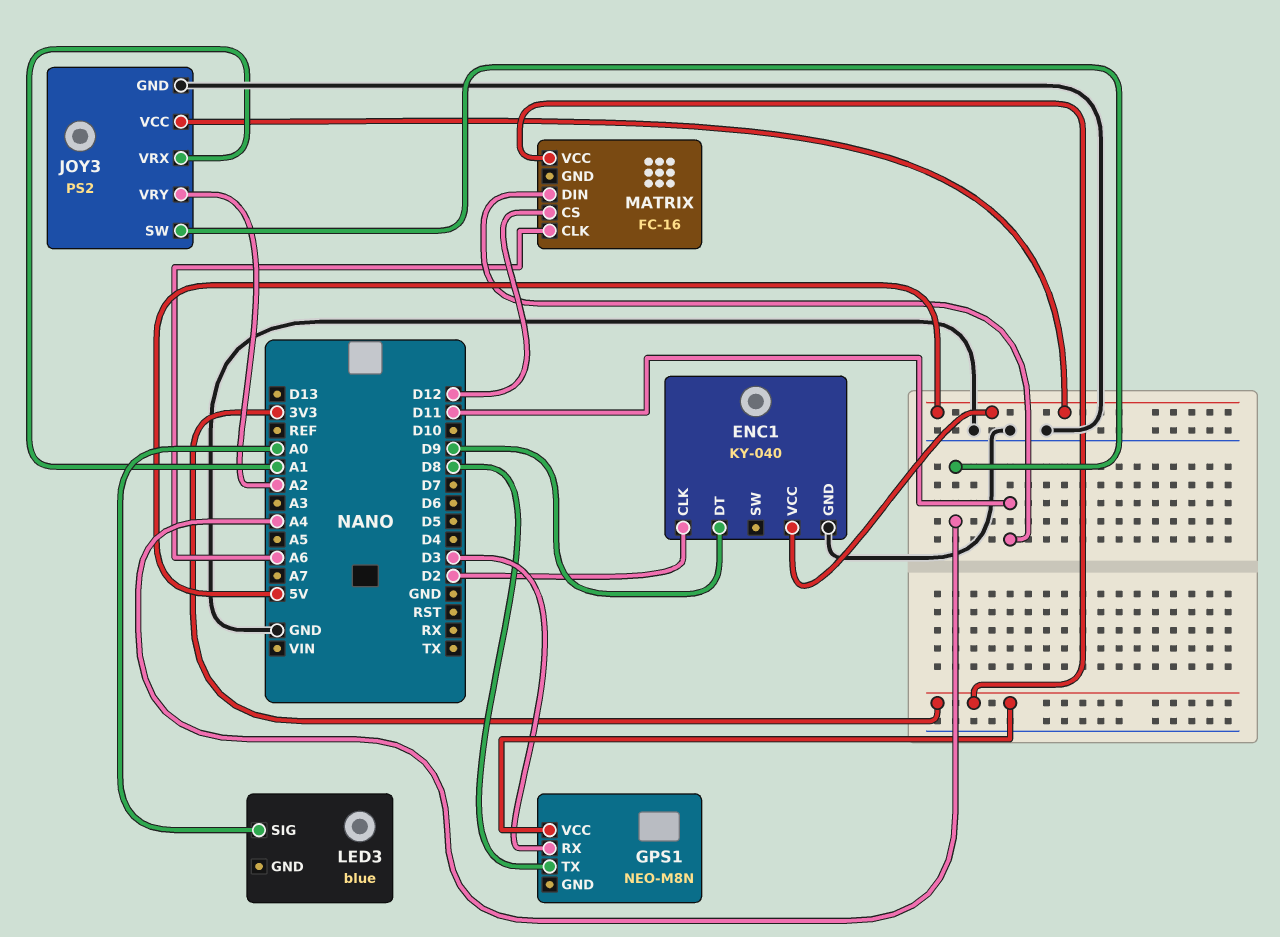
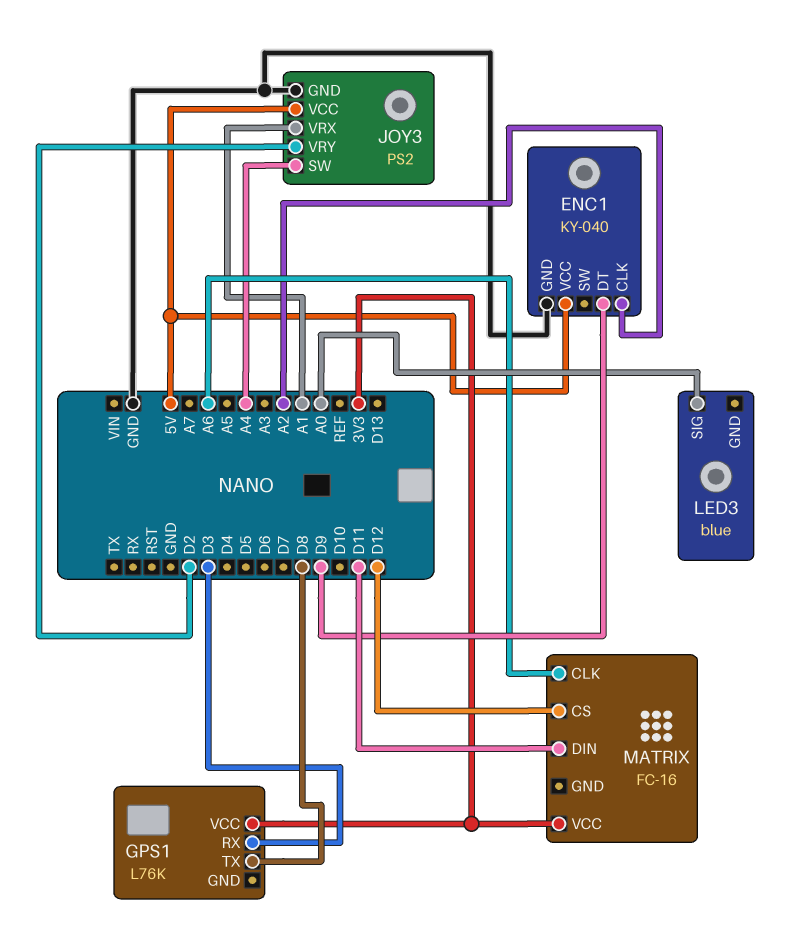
ENC1 pin CLK: D2 -> A2
GPS1: NEO-M8N -> L76K
JOY3 pin VRY: A2 -> D2

